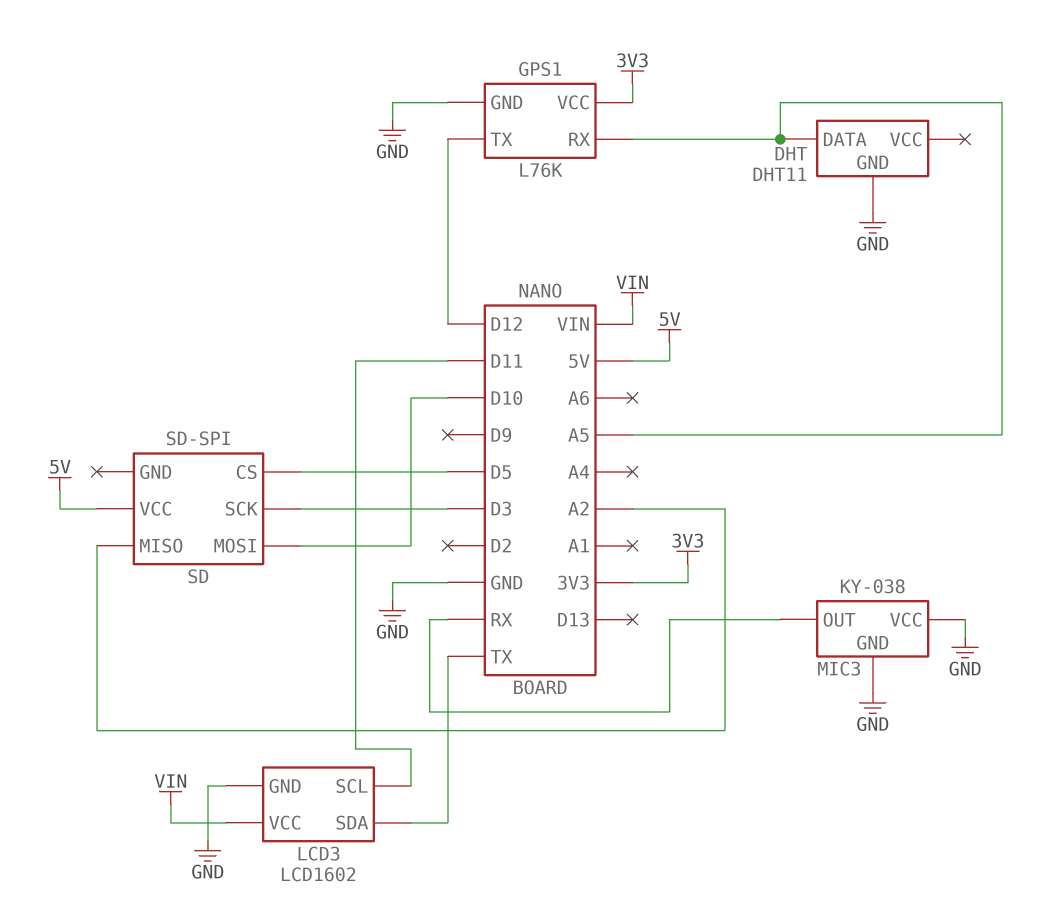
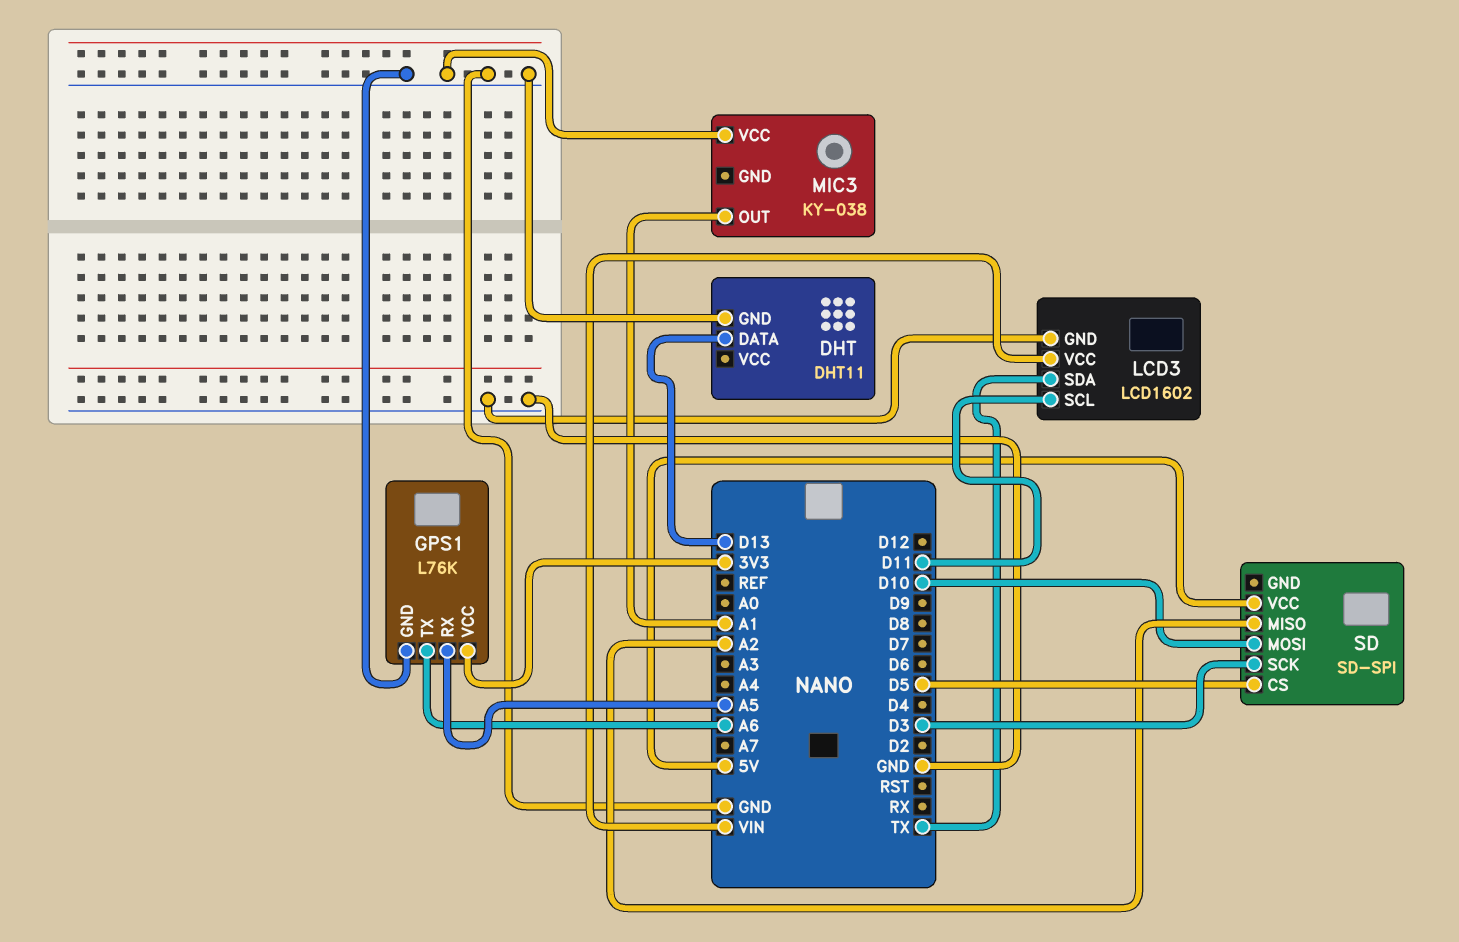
DHT pin DATA: A5 -> D13
GPS1 pin TX: D12 -> A6
MIC3 pin GND: GND -> none
MIC3 pin OUT: RX -> A1

